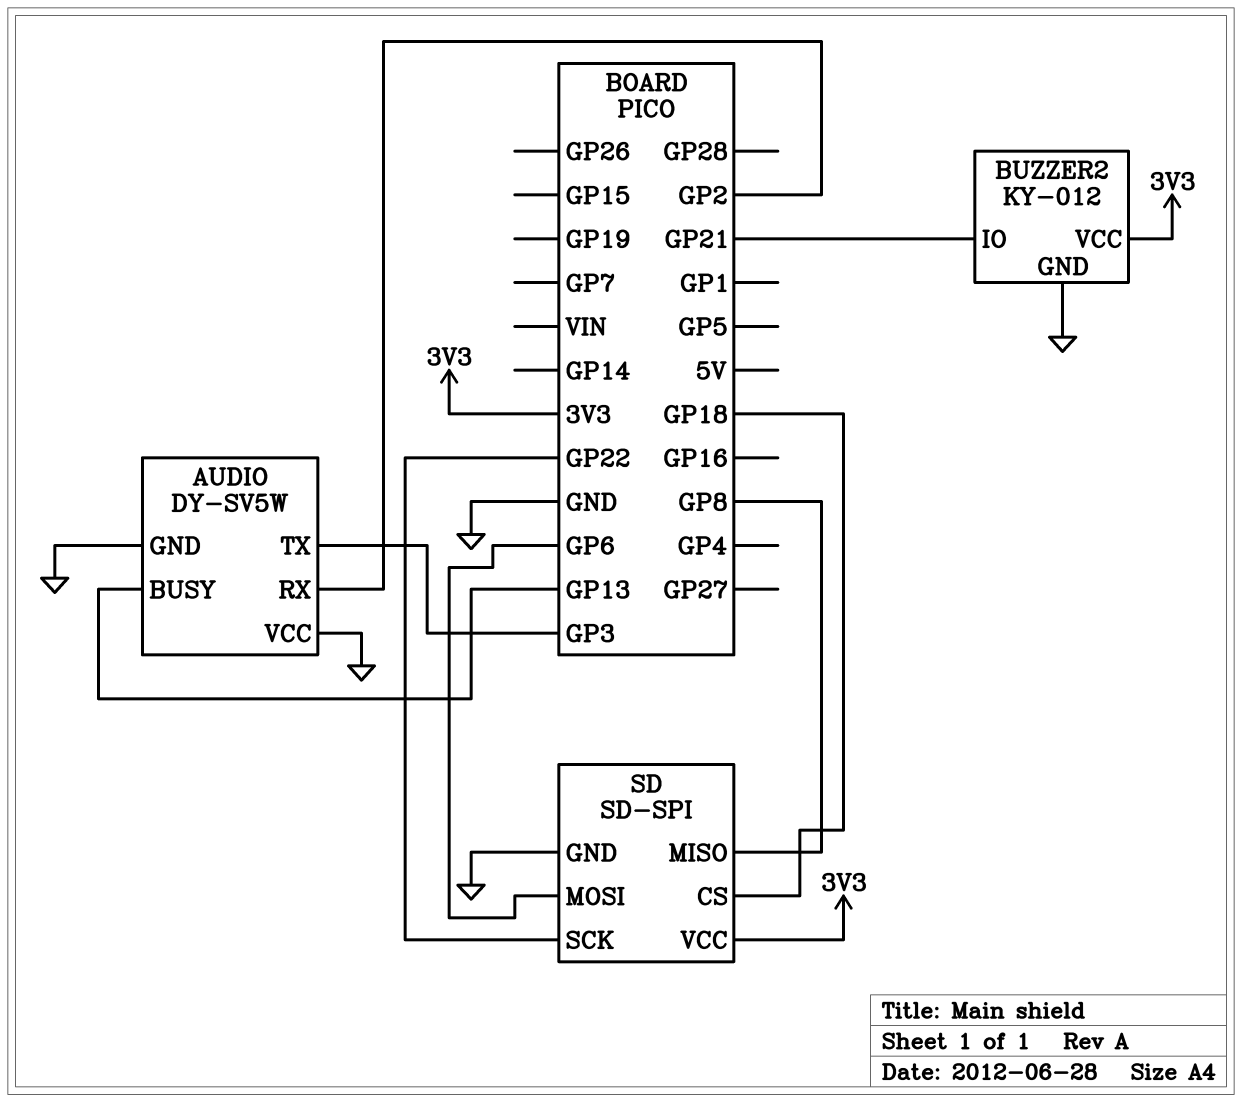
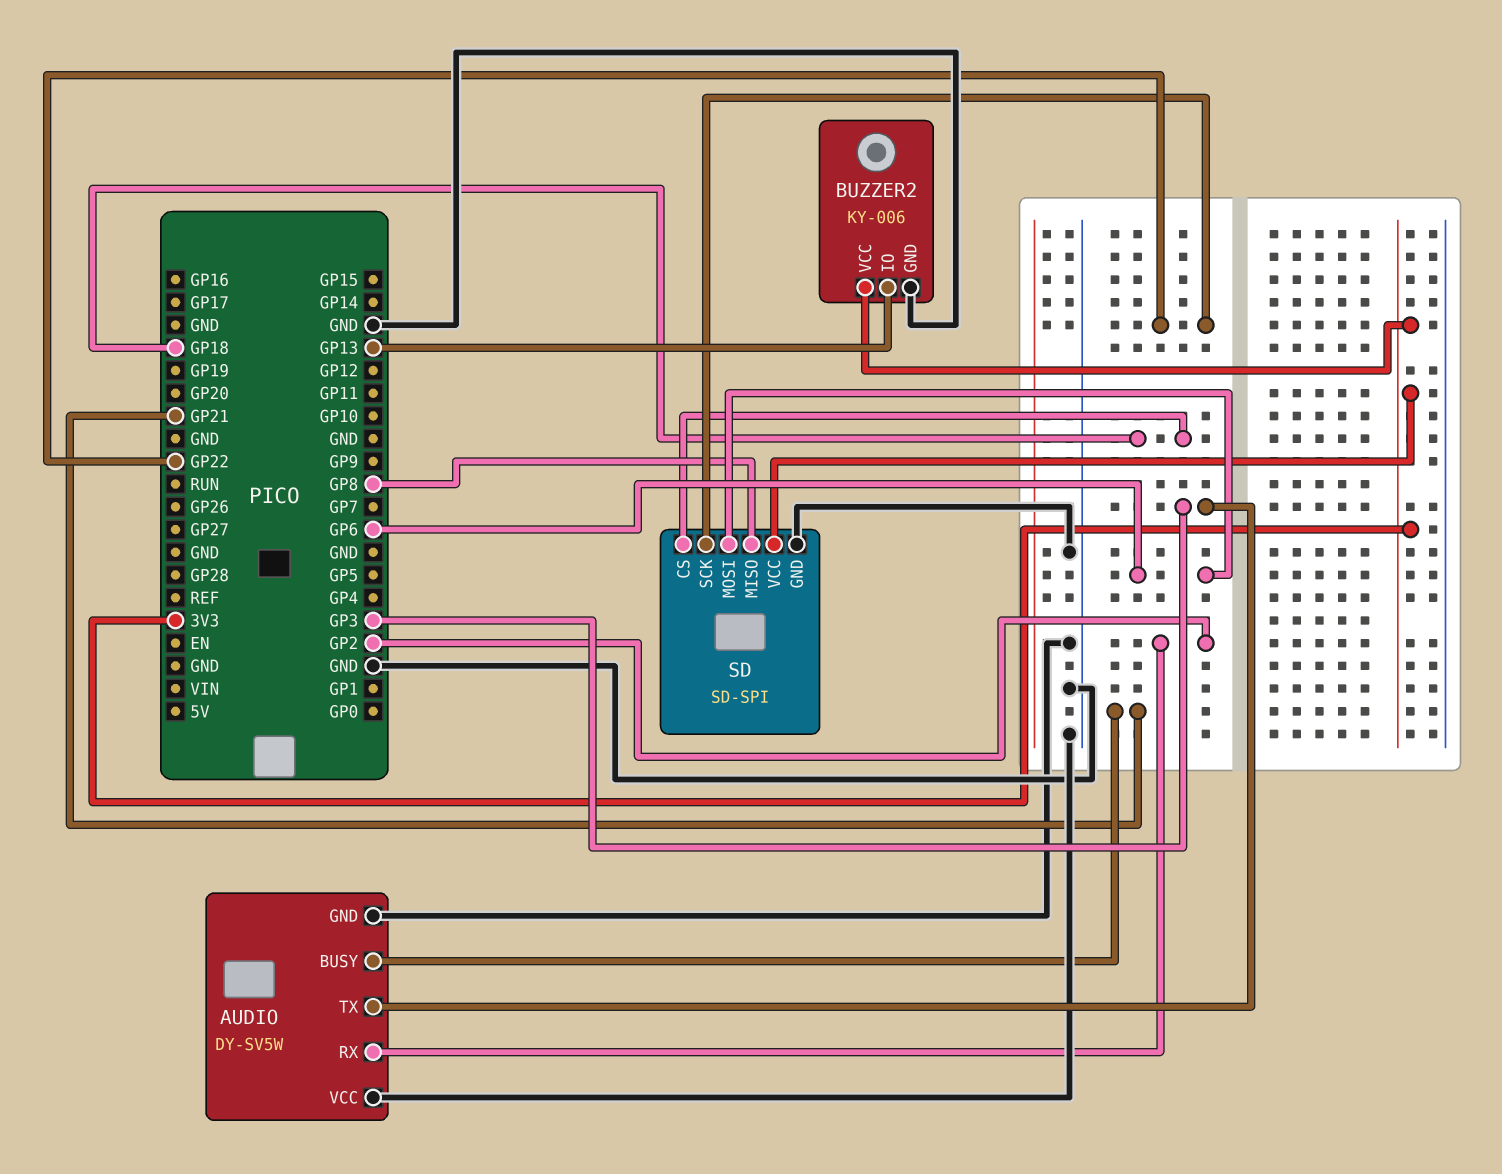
AUDIO pin BUSY: GP13 -> GP21
BUZZER2: KY-012 -> KY-006
BUZZER2 pin IO: GP21 -> GP13

